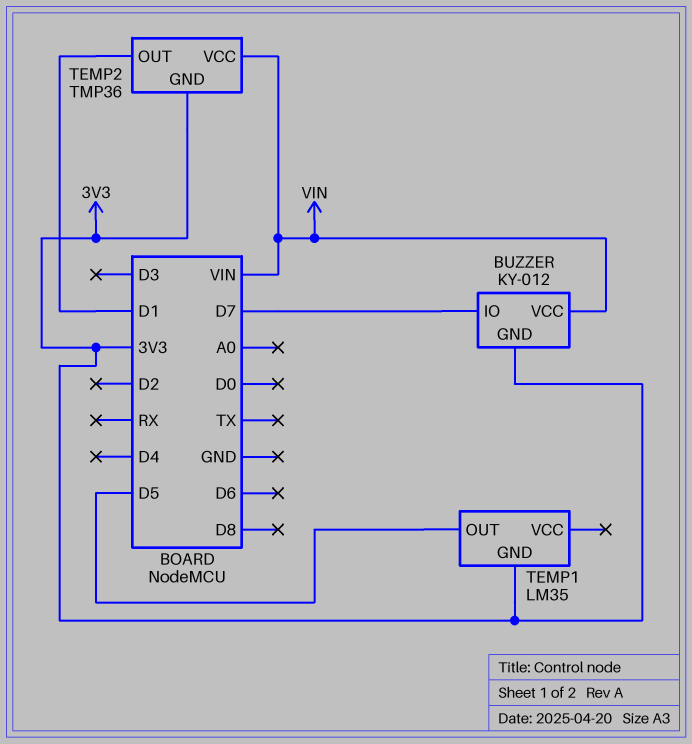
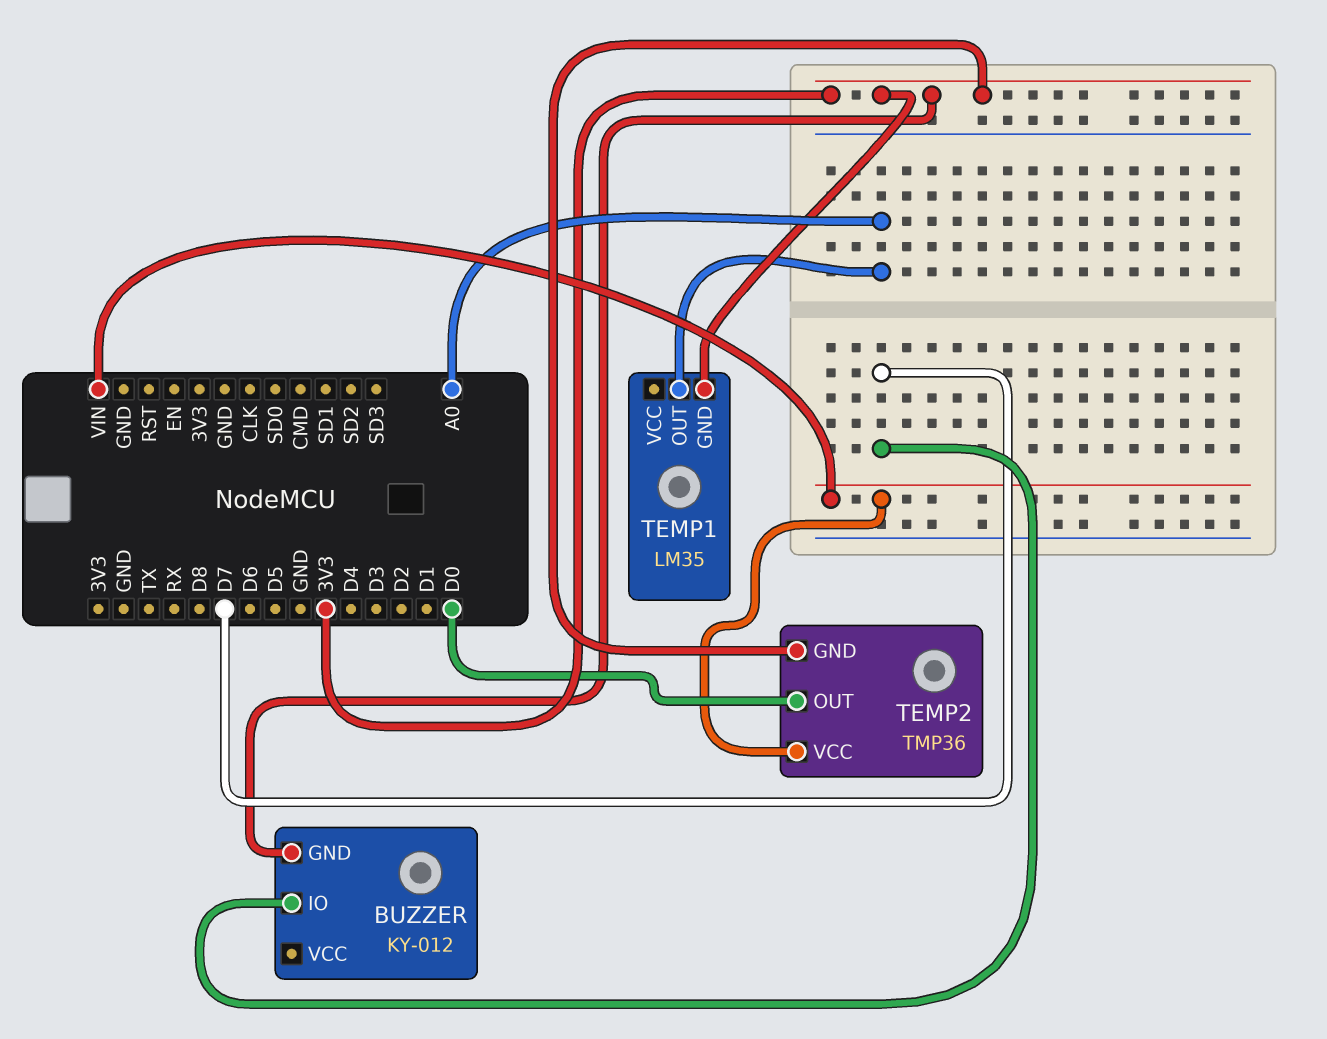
BUZZER pin VCC: VIN -> none
TEMP1 pin OUT: D5 -> A0
TEMP2 pin OUT: D1 -> D0

